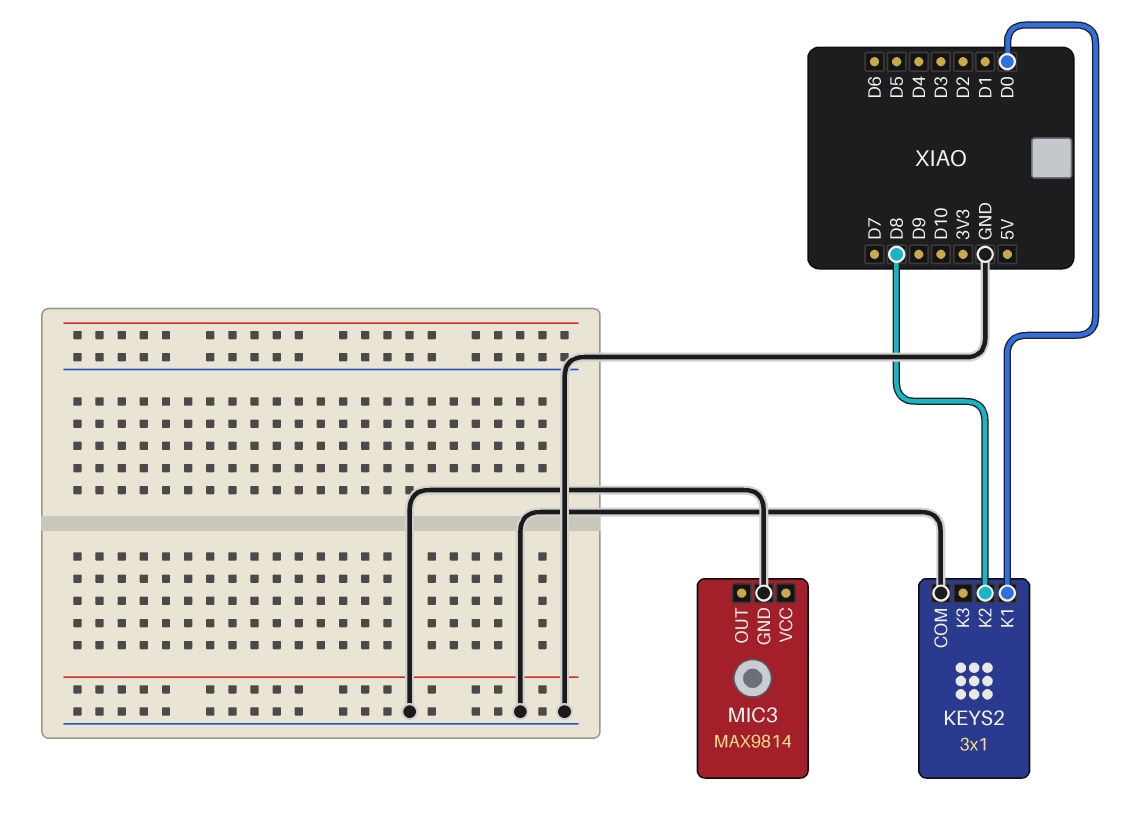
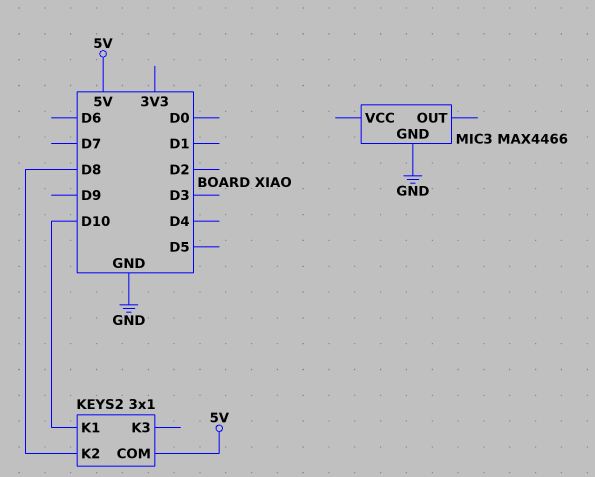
KEYS2 pin COM: GND -> 5V
KEYS2 pin K1: D0 -> D10
MIC3: MAX9814 -> MAX4466

